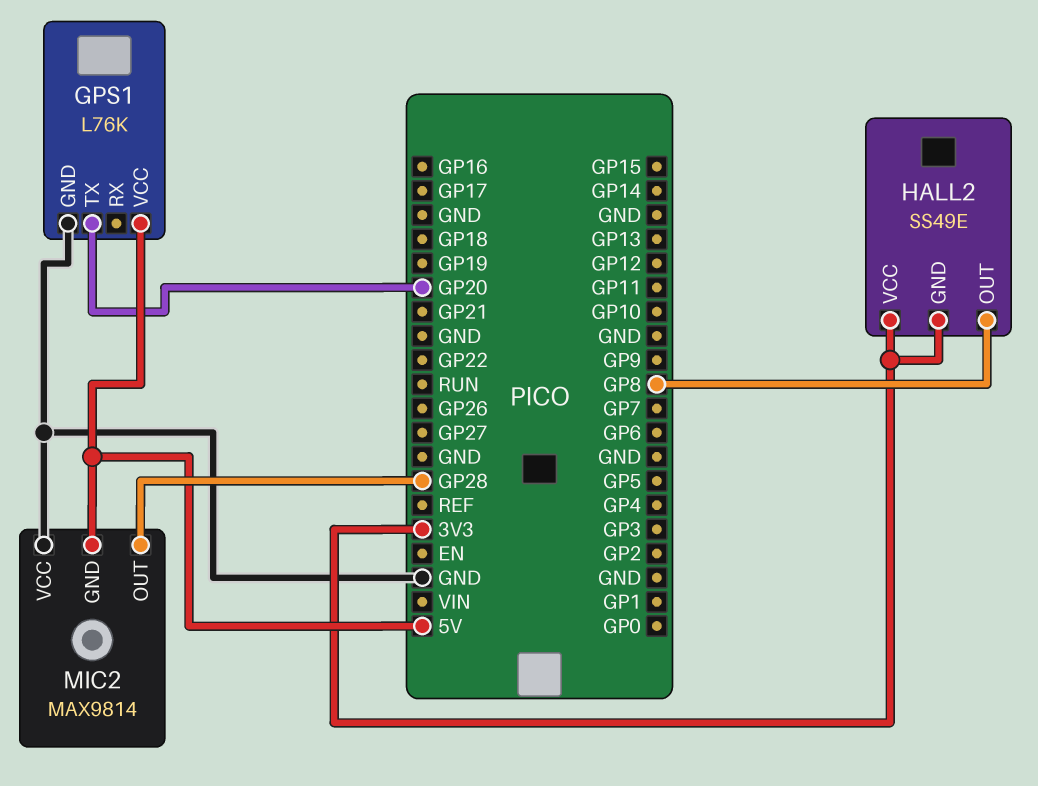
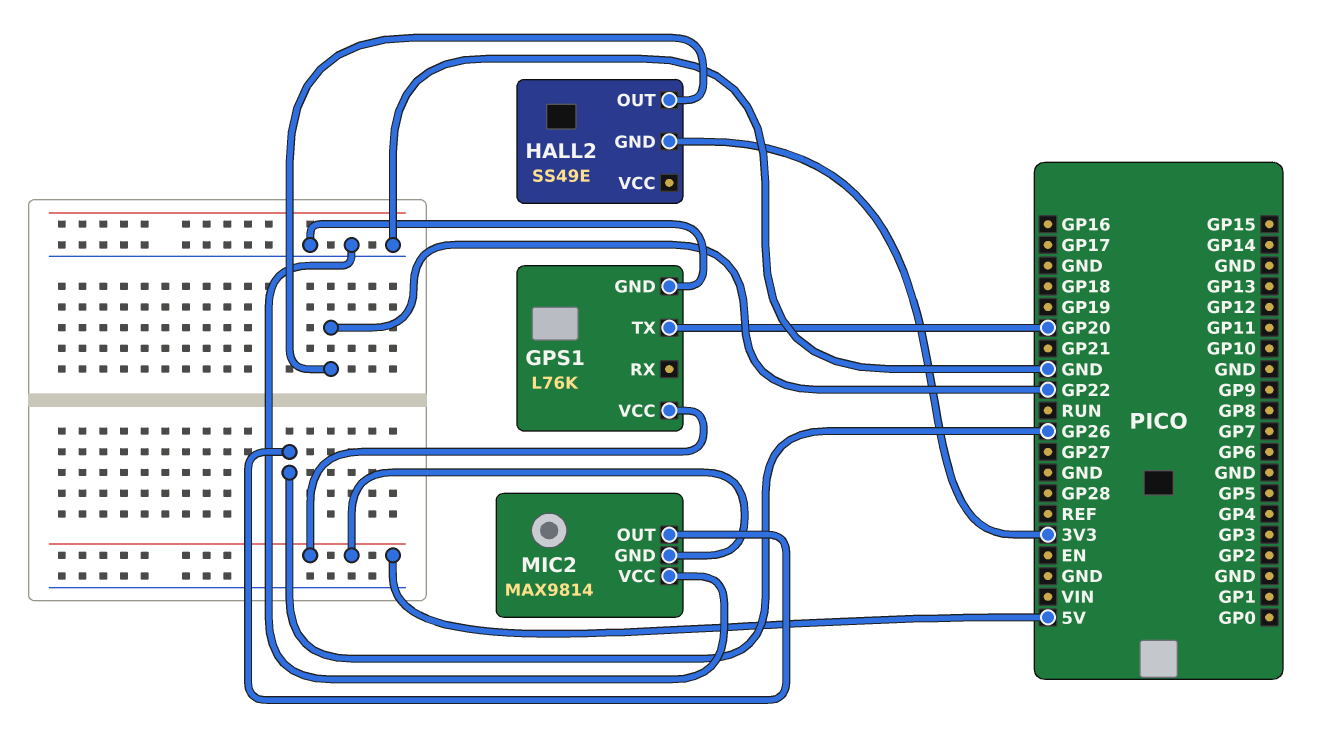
HALL2 pin OUT: GP8 -> GP22
HALL2 pin VCC: 3V3 -> none
MIC2 pin OUT: GP28 -> GP26

